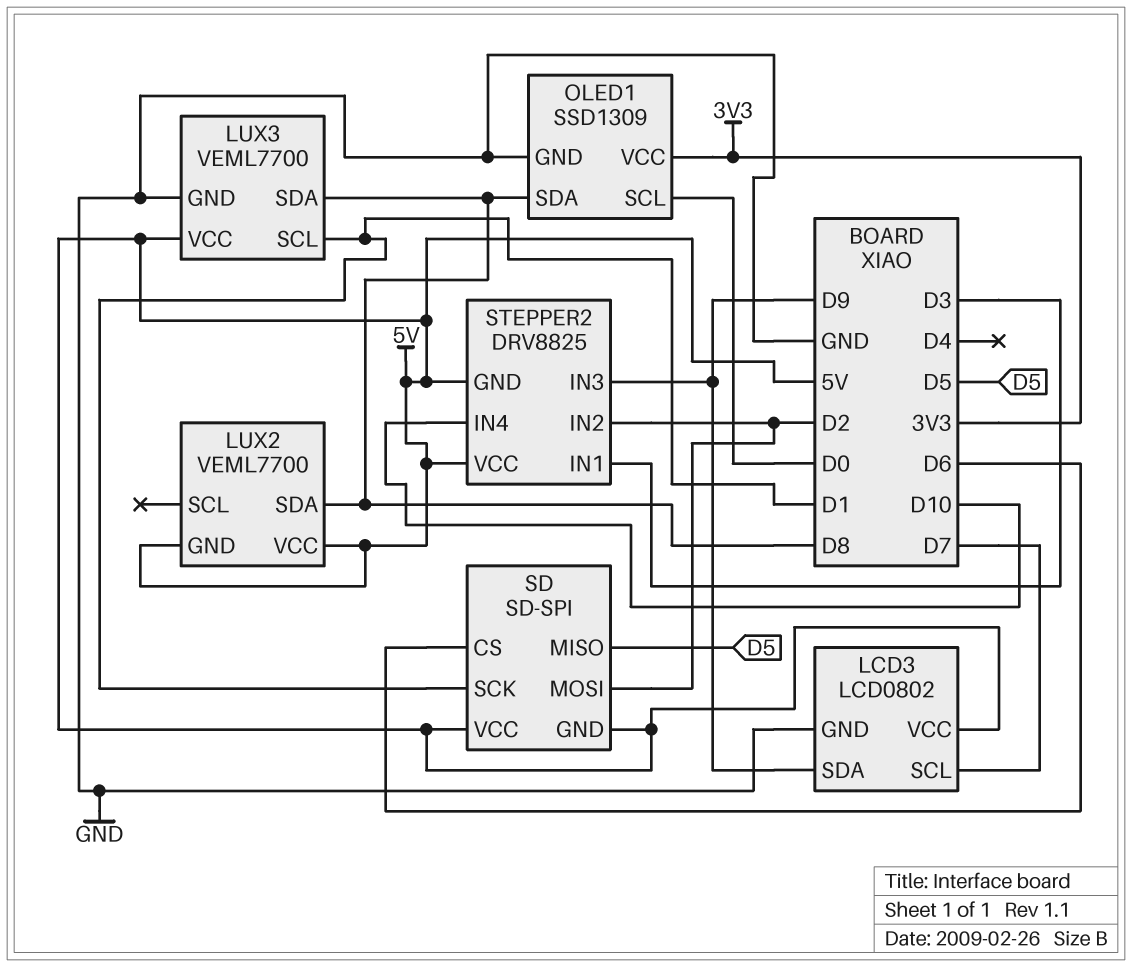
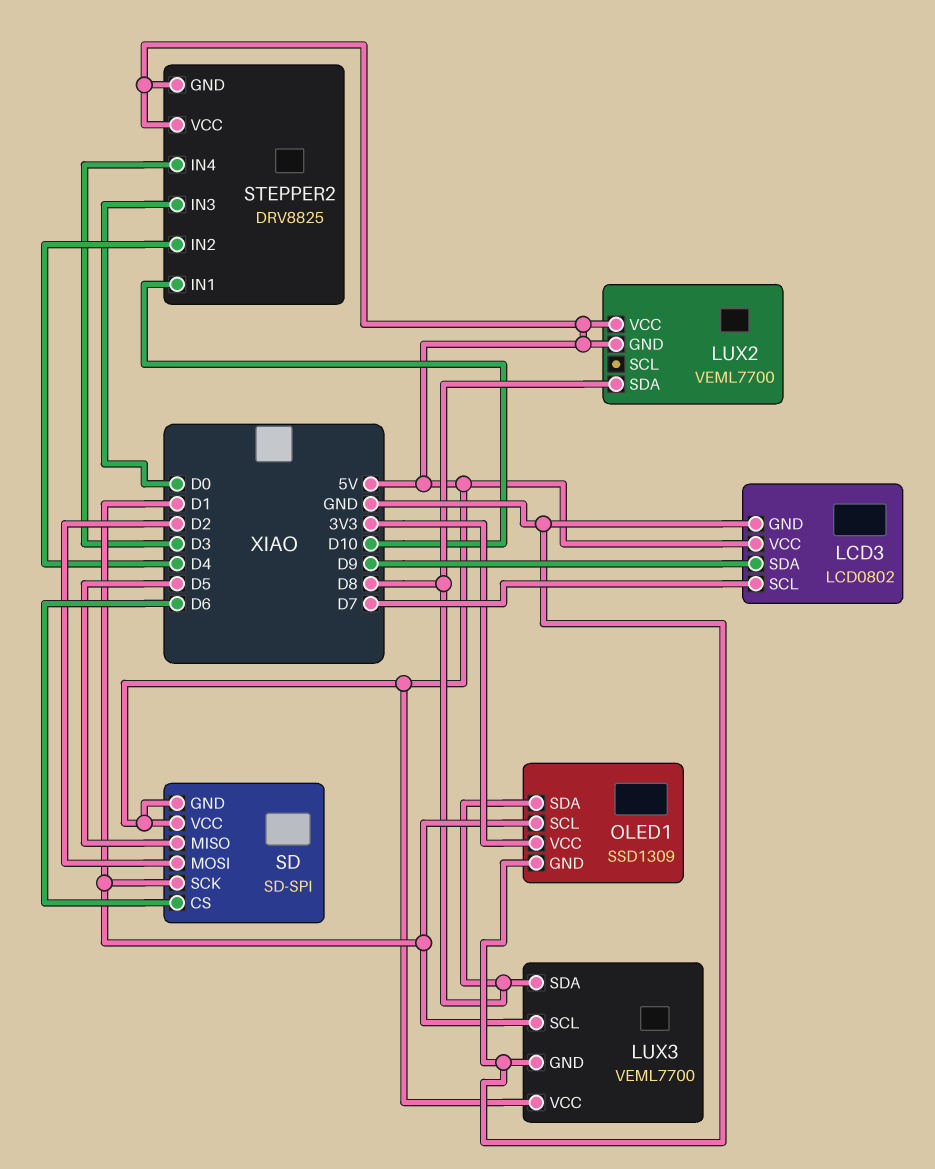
OLED1 pin SCL: D0 -> D1
STEPPER2 pin IN1: D3 -> D10
STEPPER2 pin IN2: D2 -> D4
STEPPER2 pin IN3: D9 -> D0
STEPPER2 pin IN4: D10 -> D3

